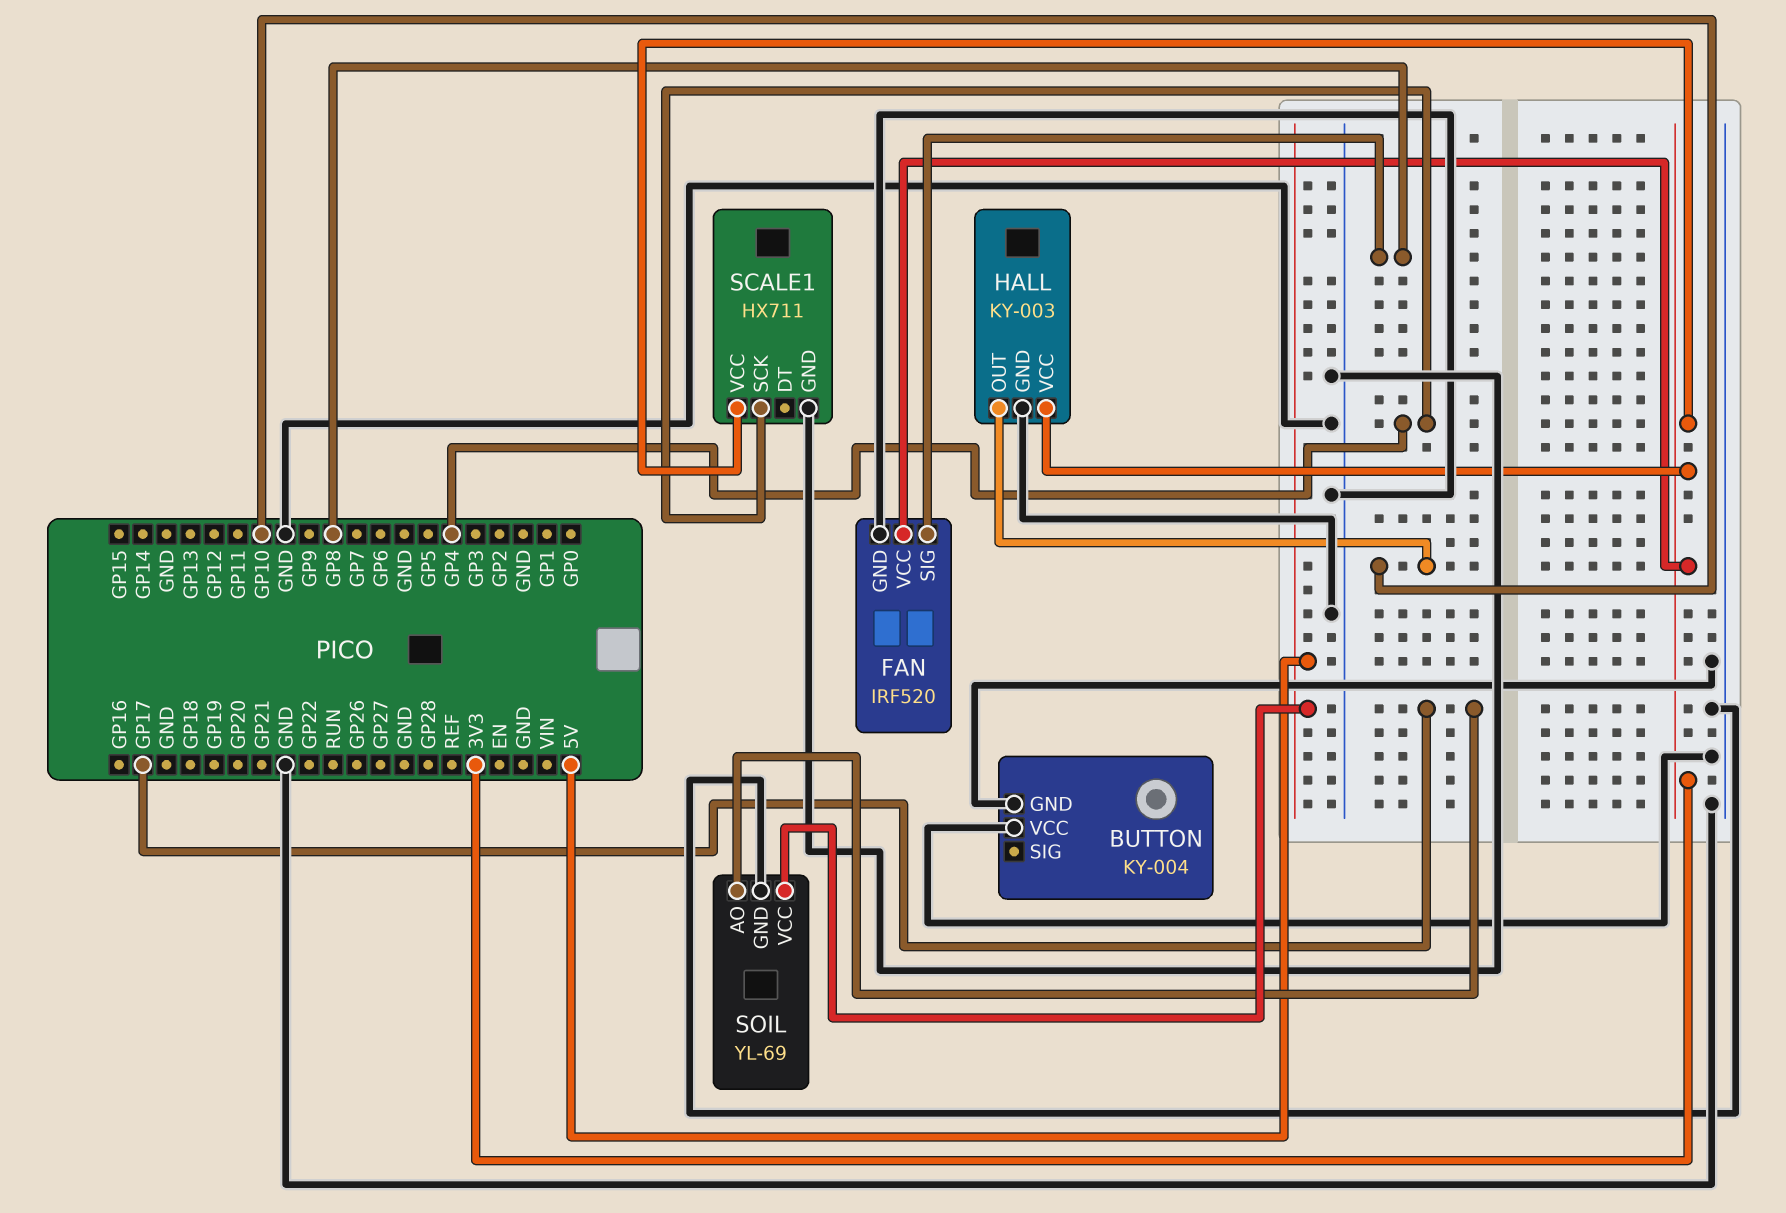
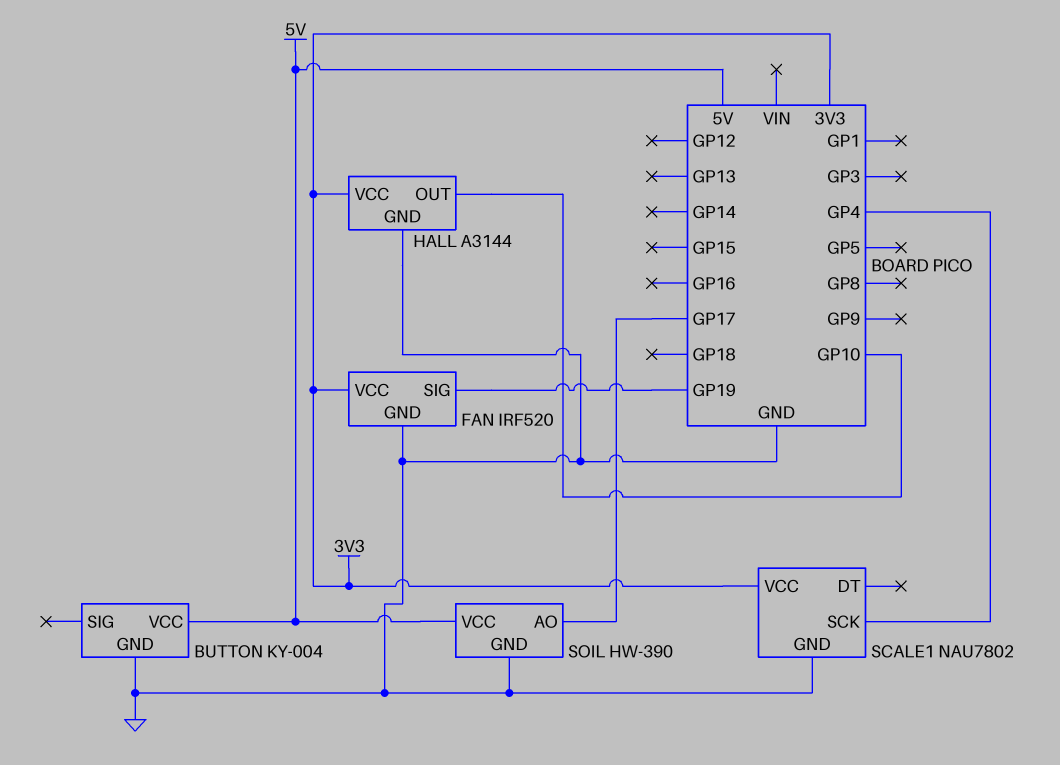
BUTTON pin VCC: GND -> 5V
FAN pin SIG: GP8 -> GP19
HALL: KY-003 -> A3144
SCALE1: HX711 -> NAU7802
SOIL: YL-69 -> HW-390

